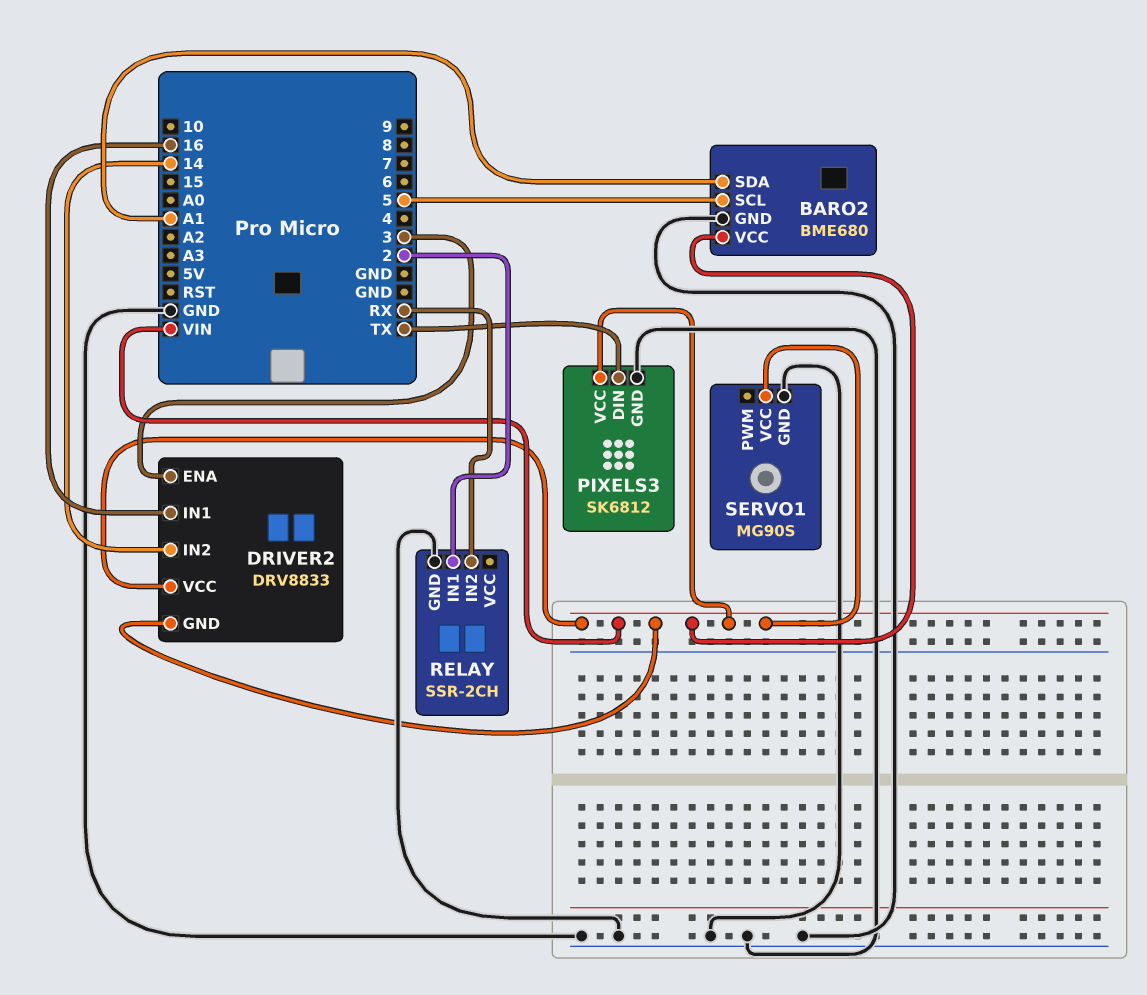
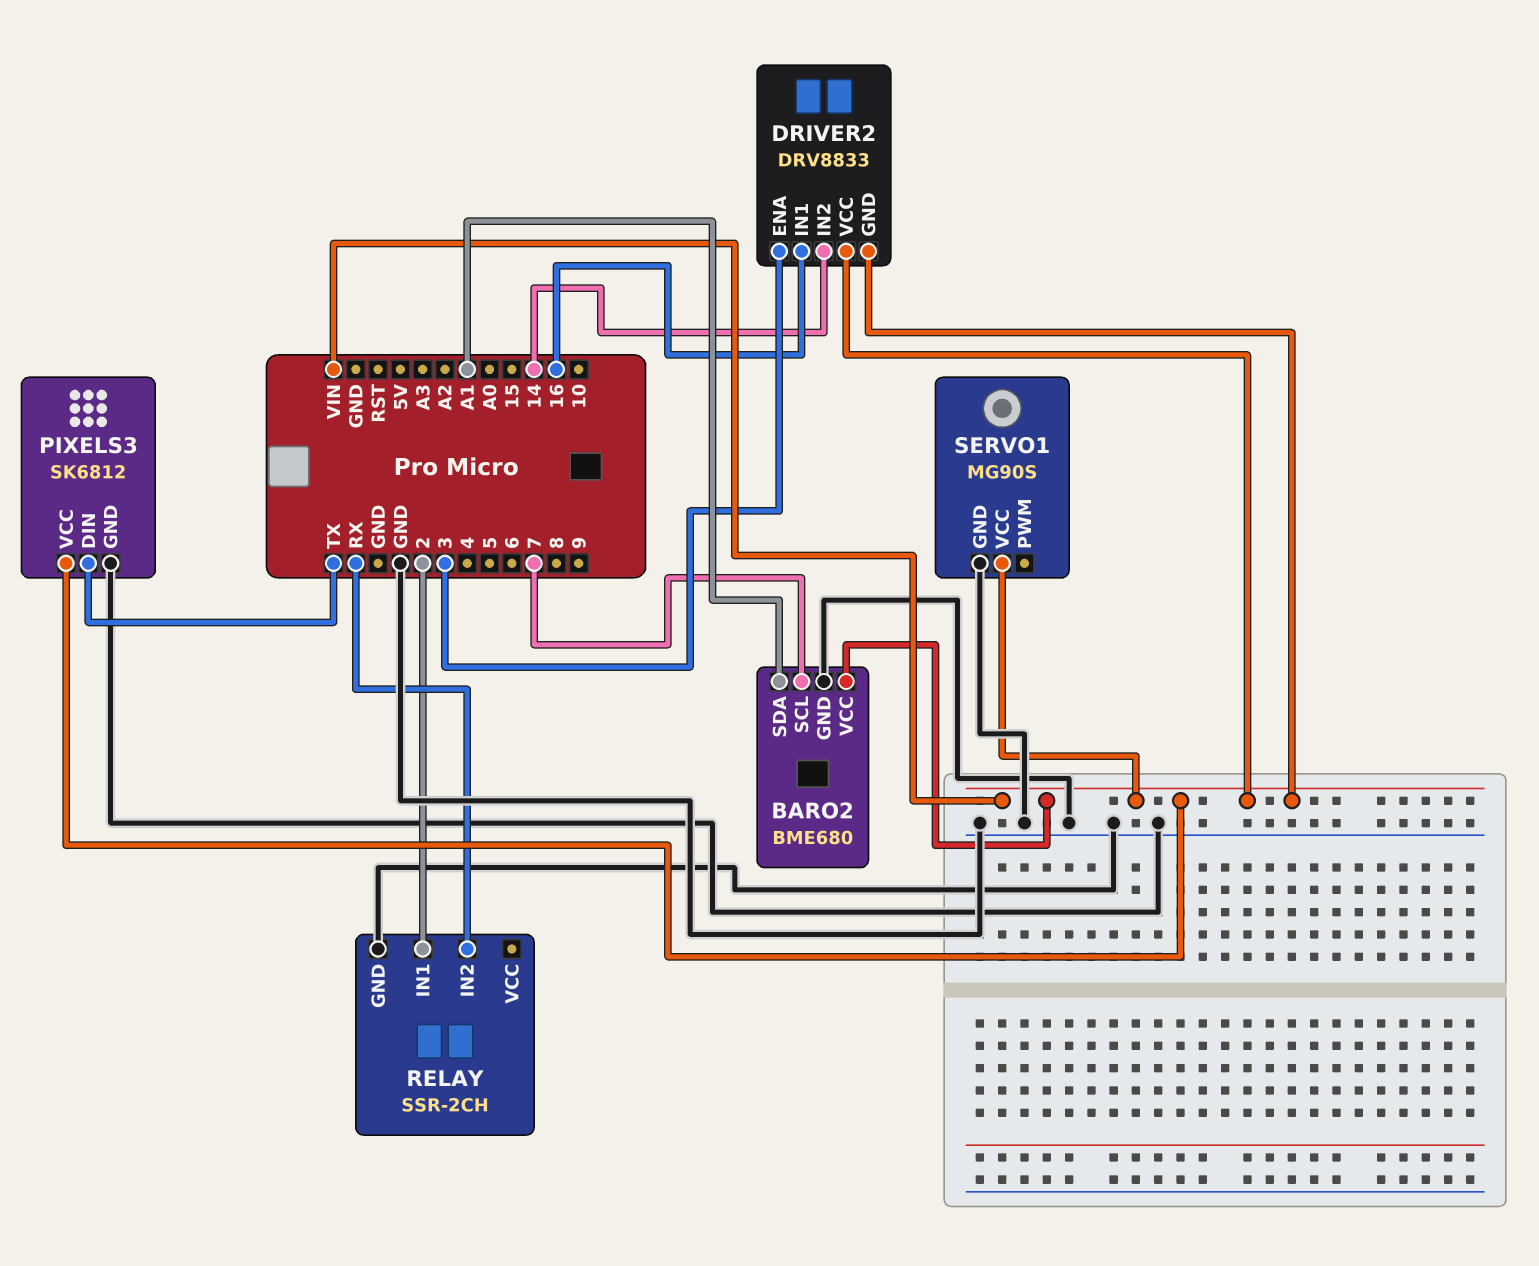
BARO2 pin SCL: 5 -> 7

